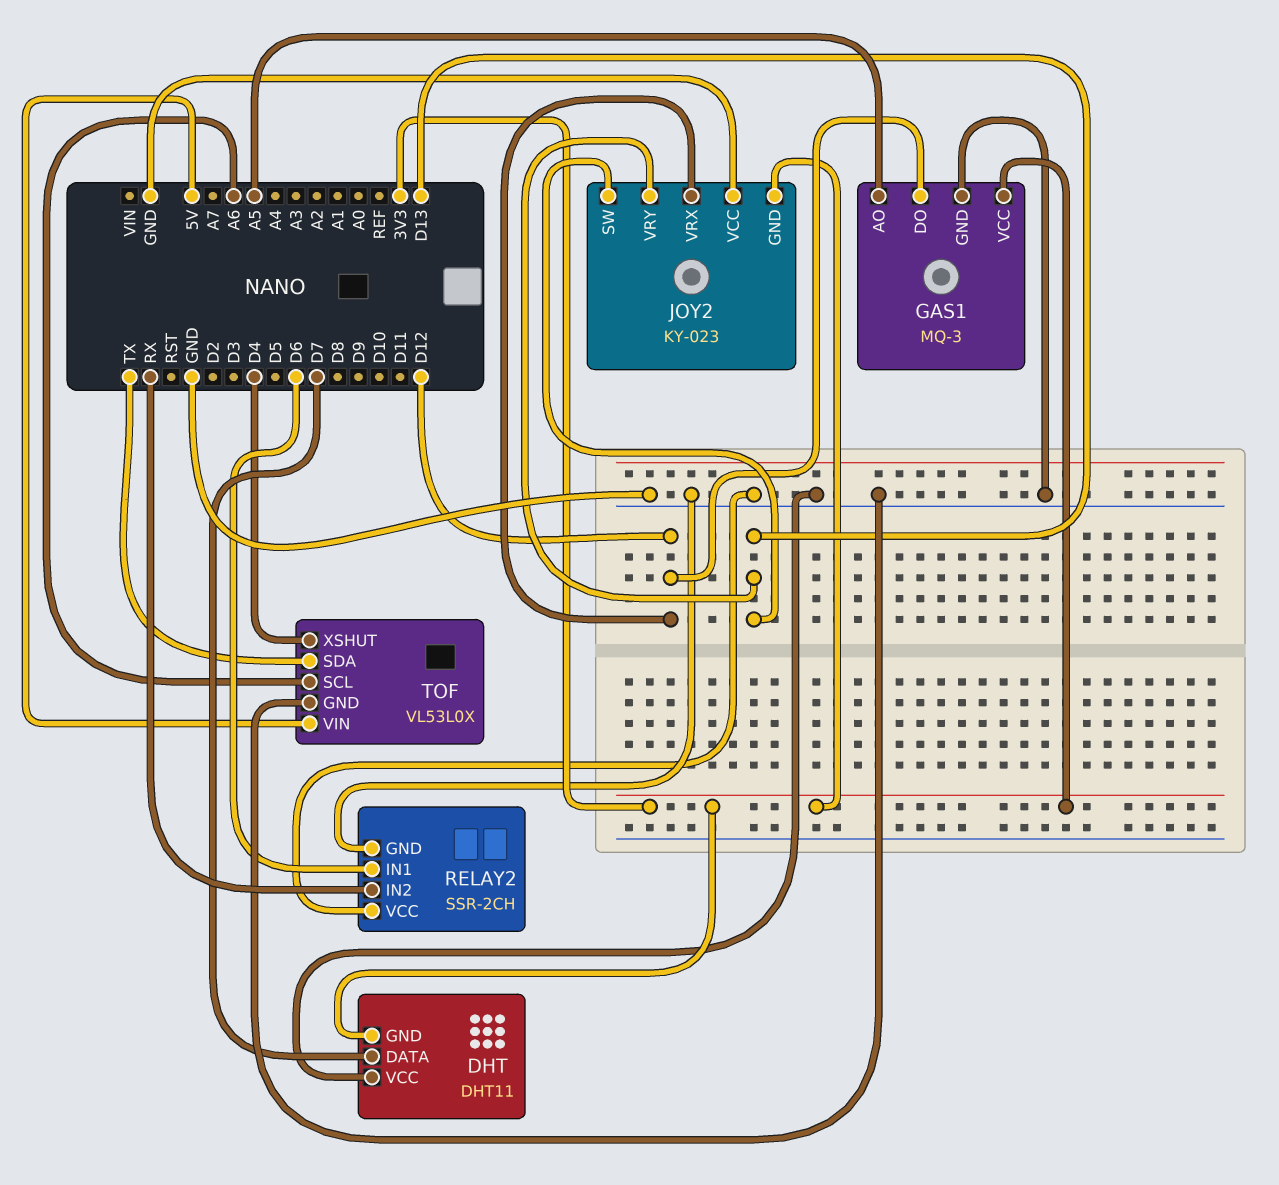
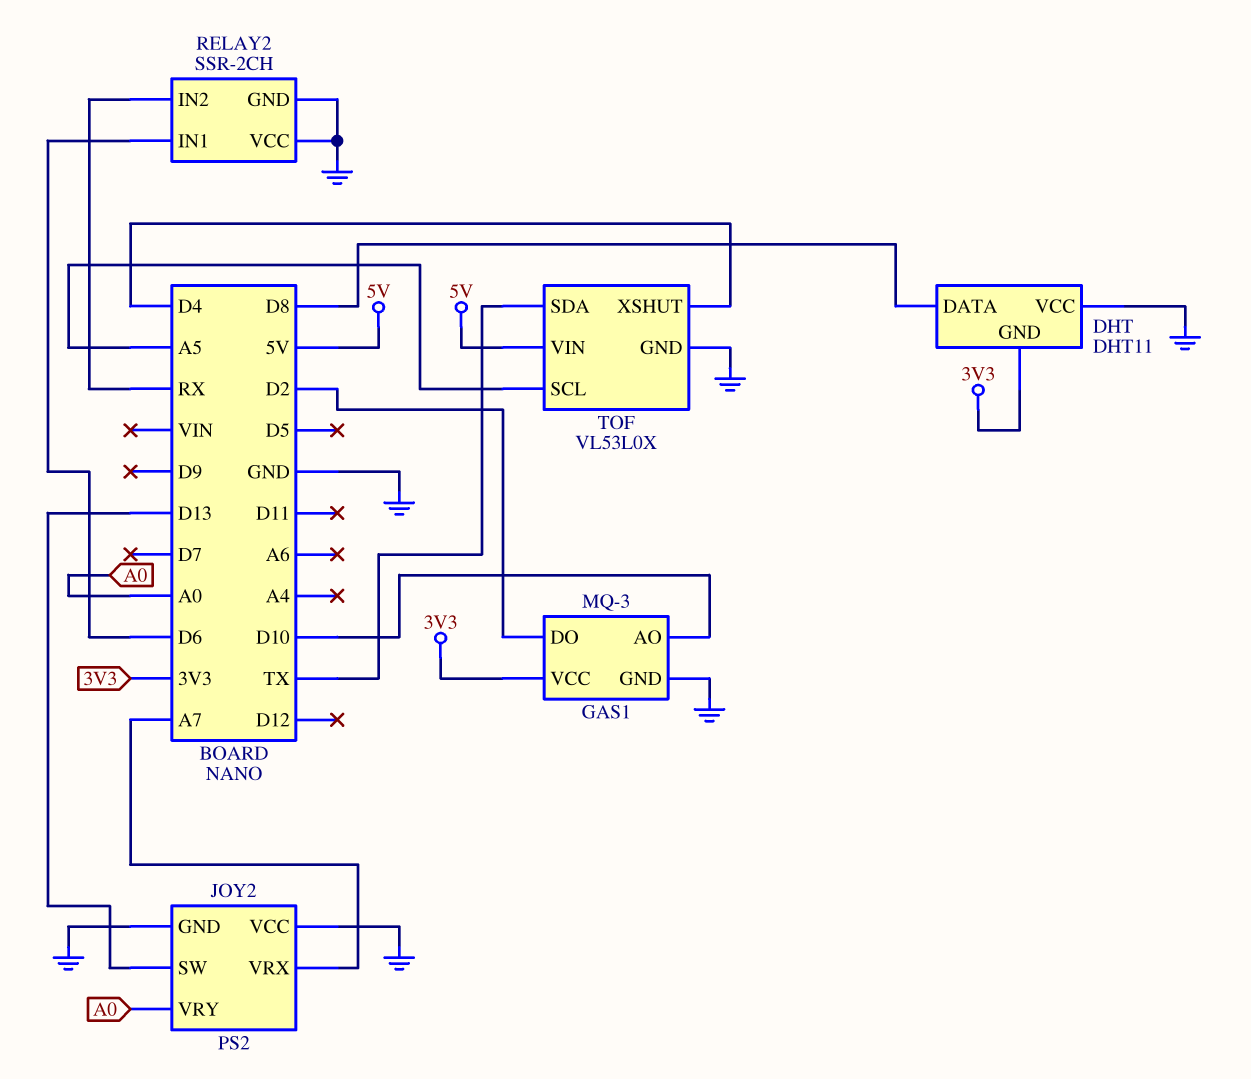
DHT pin DATA: D7 -> D8
GAS1 pin AO: A5 -> D10
GAS1 pin DO: D12 -> D2
JOY2: KY-023 -> PS2
JOY2 pin GND: 3V3 -> GND
JOY2 pin VRX: D12 -> A7
JOY2 pin VRY: D13 -> A0
TOF pin SCL: A6 -> A5

